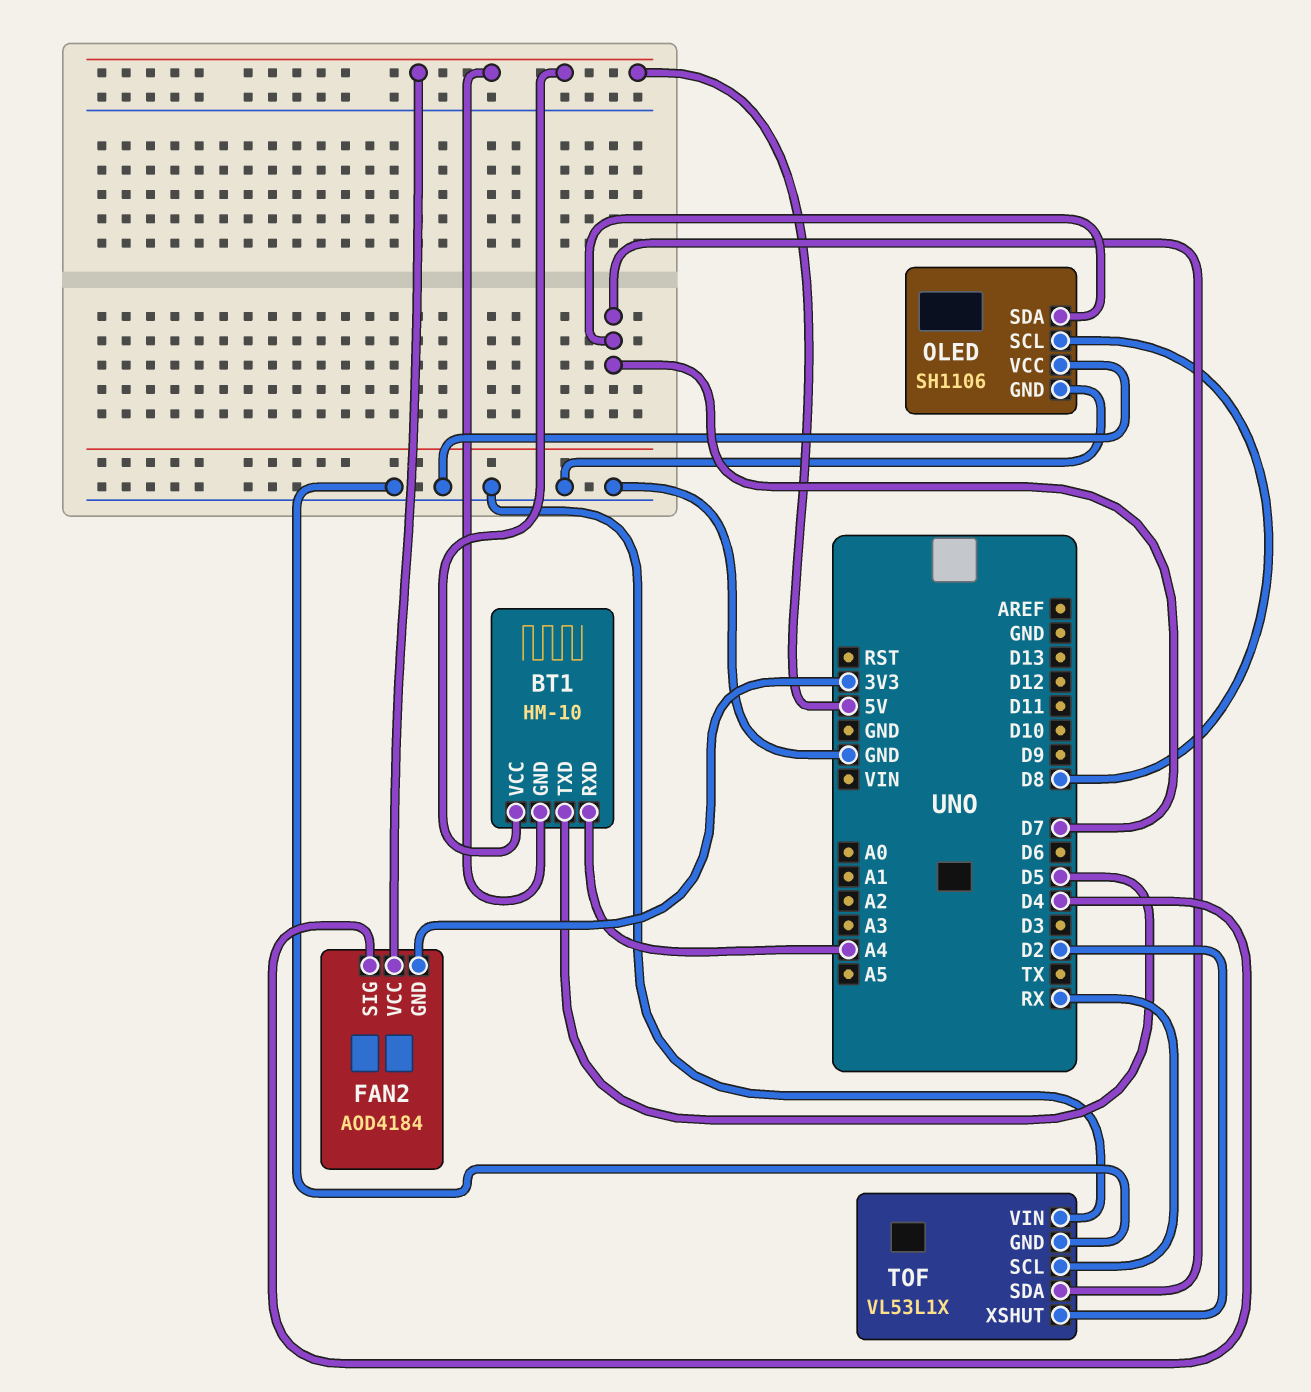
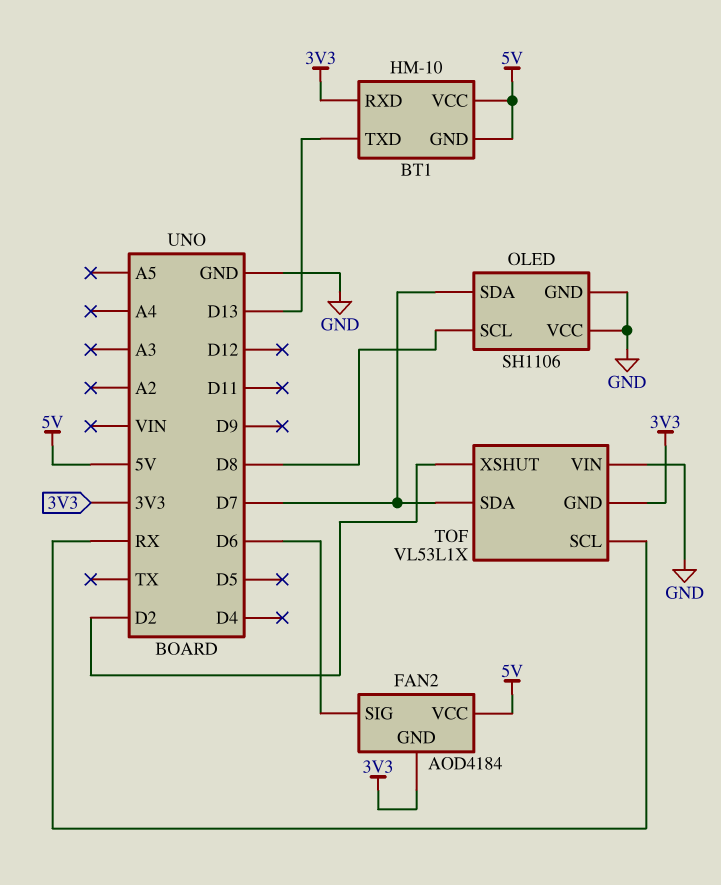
BT1 pin RXD: A4 -> 3V3
BT1 pin TXD: D5 -> D13
FAN2 pin SIG: D4 -> D6
TOF pin GND: GND -> 3V3

